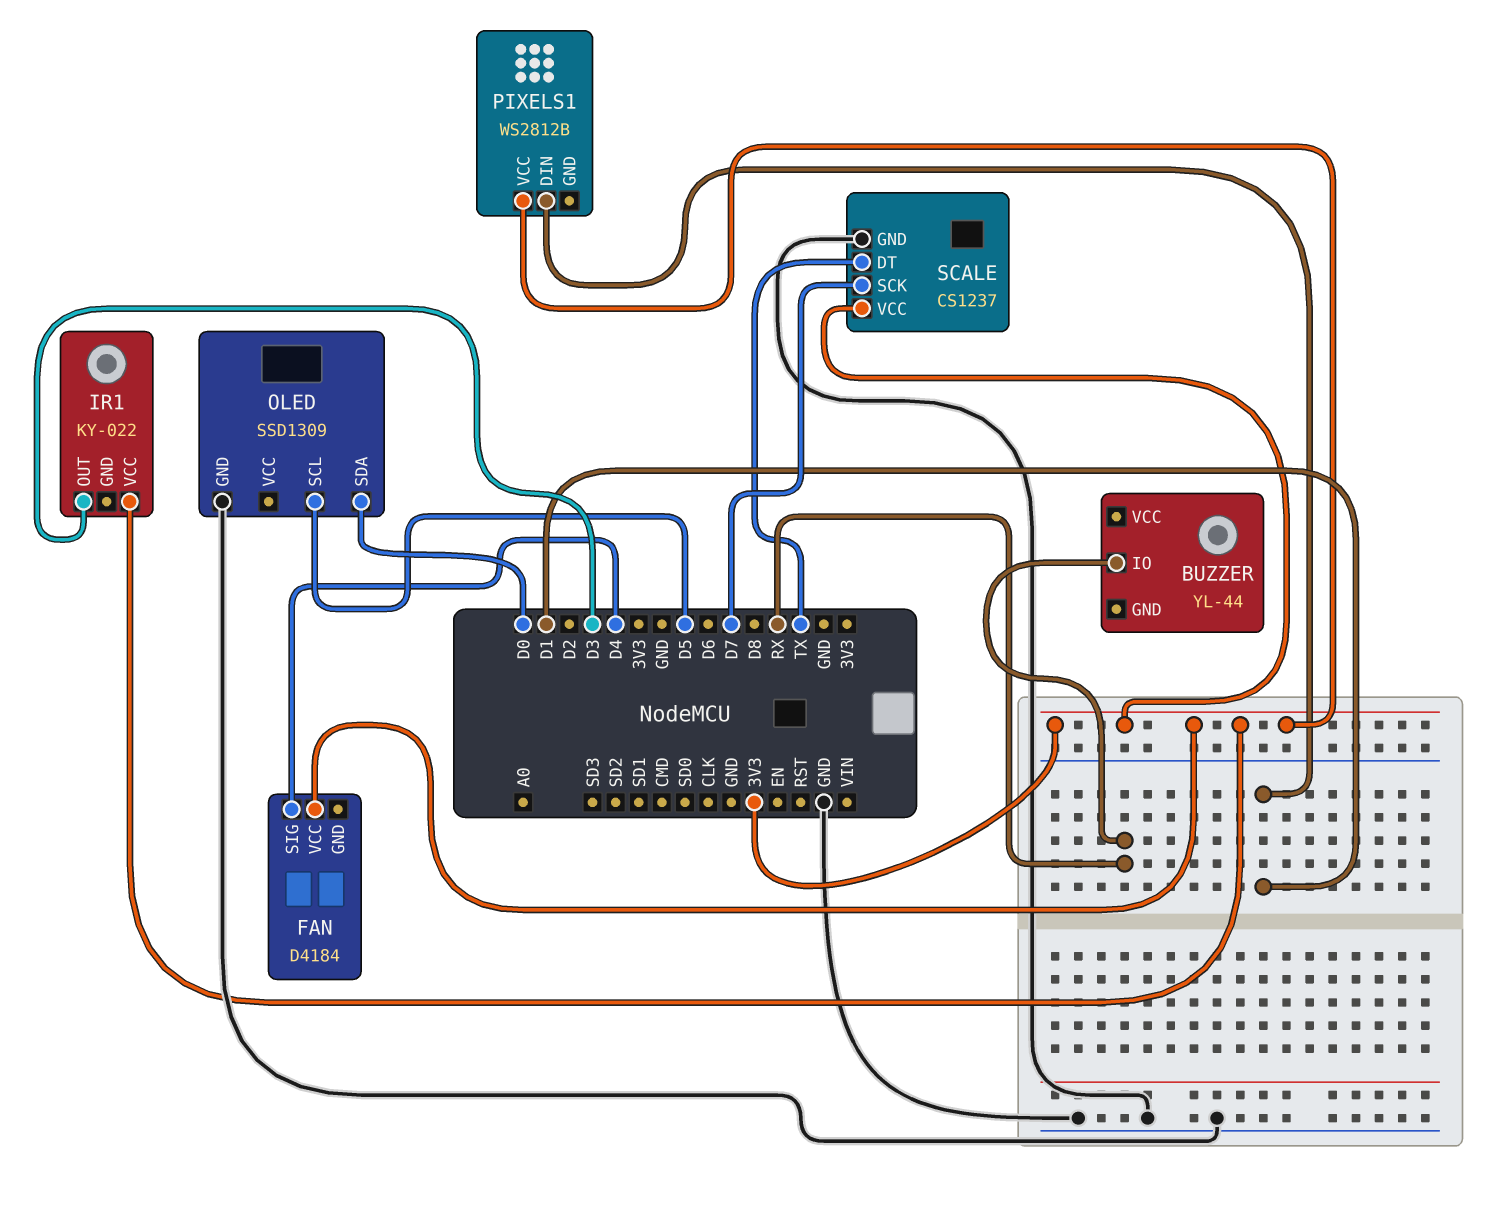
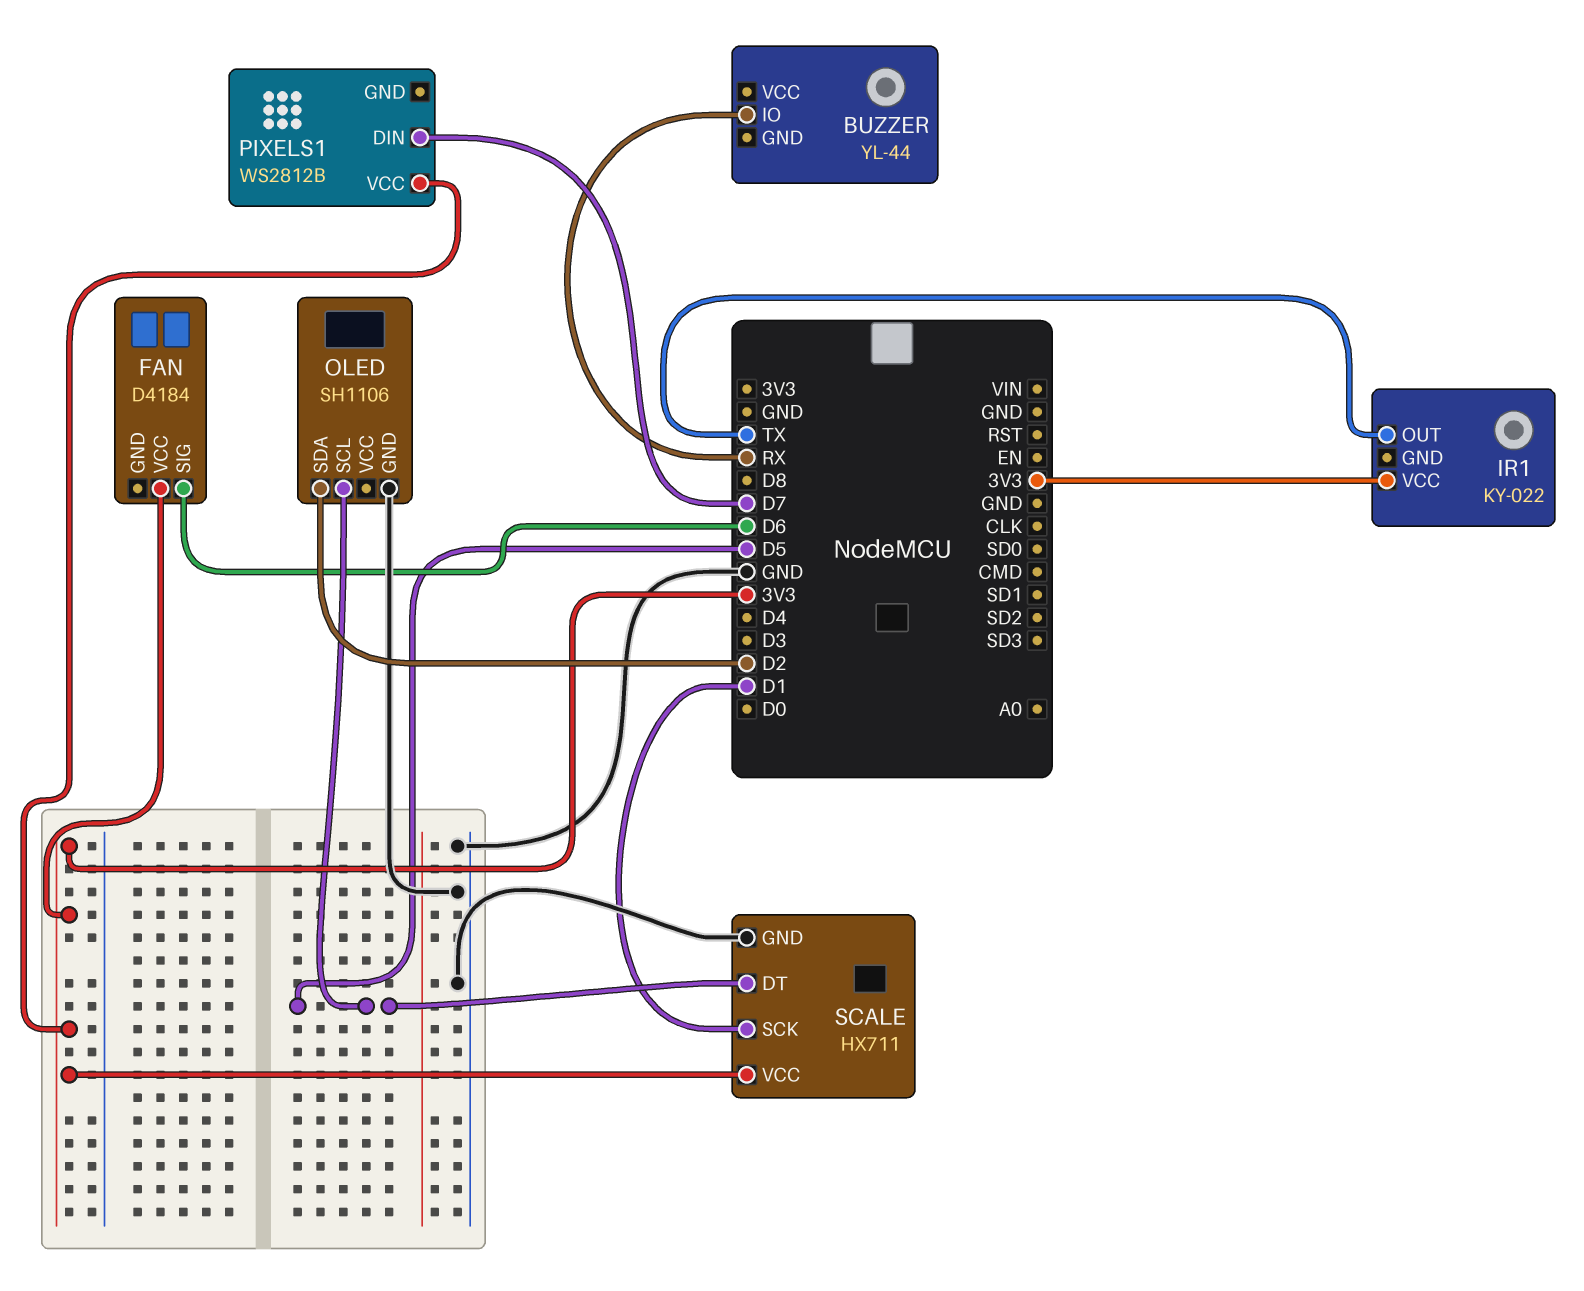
FAN pin SIG: D4 -> D6
IR1 pin OUT: D3 -> TX
OLED: SSD1309 -> SH1106
OLED pin SDA: D0 -> D2
PIXELS1 pin DIN: D1 -> D7
SCALE: CS1237 -> HX711
SCALE pin DT: TX -> D5
SCALE pin SCK: D7 -> D1

